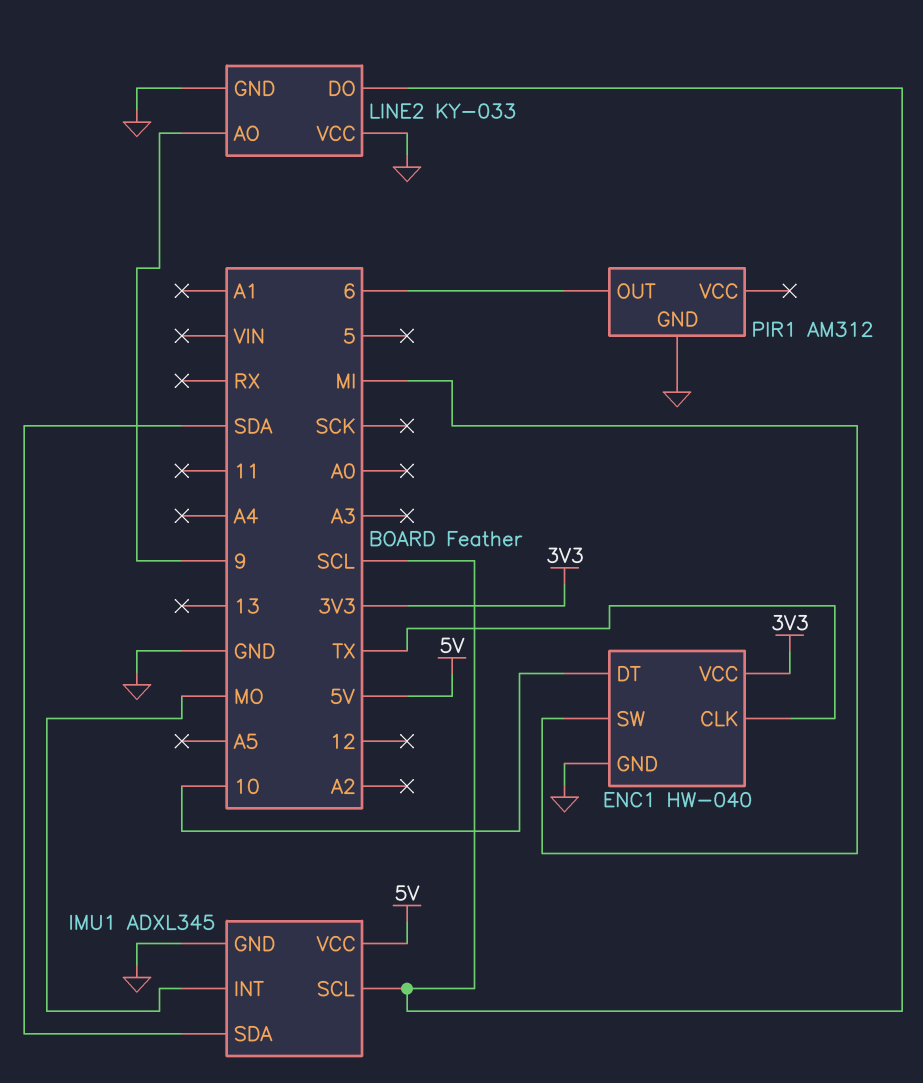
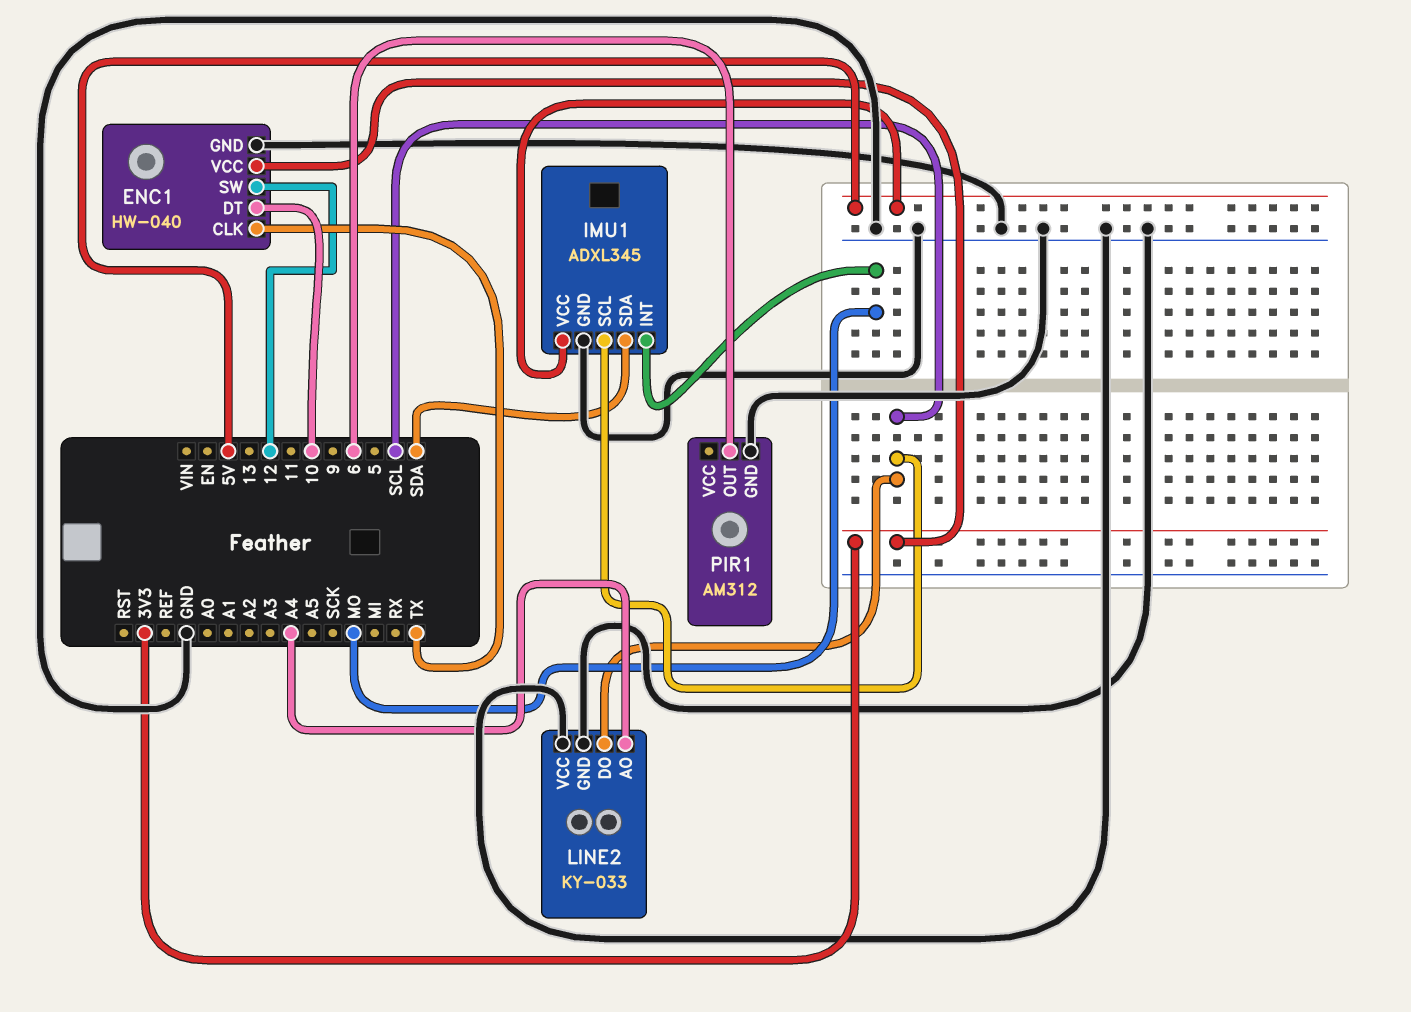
ENC1 pin SW: MI -> 12
LINE2 pin AO: 9 -> A4

